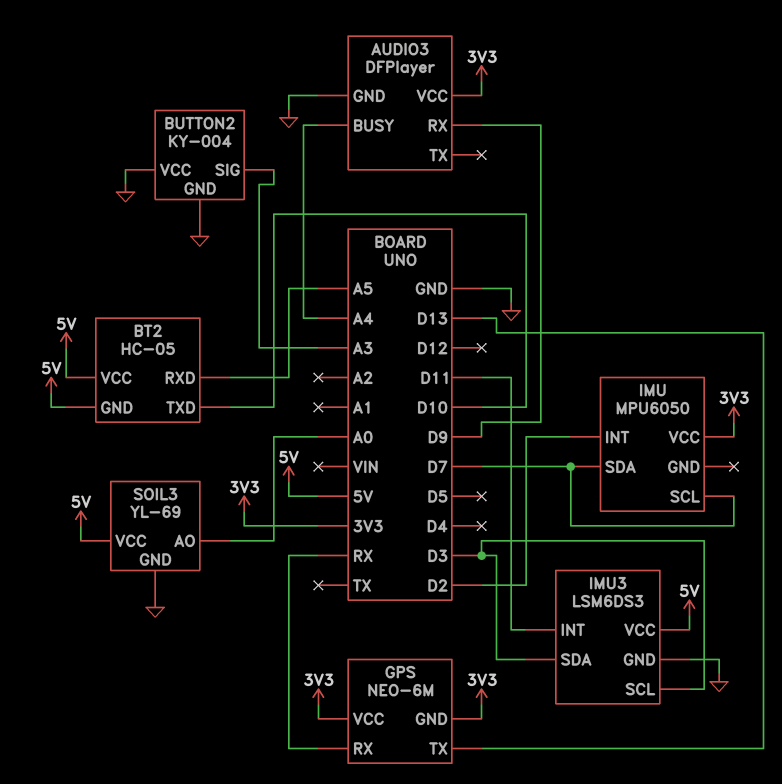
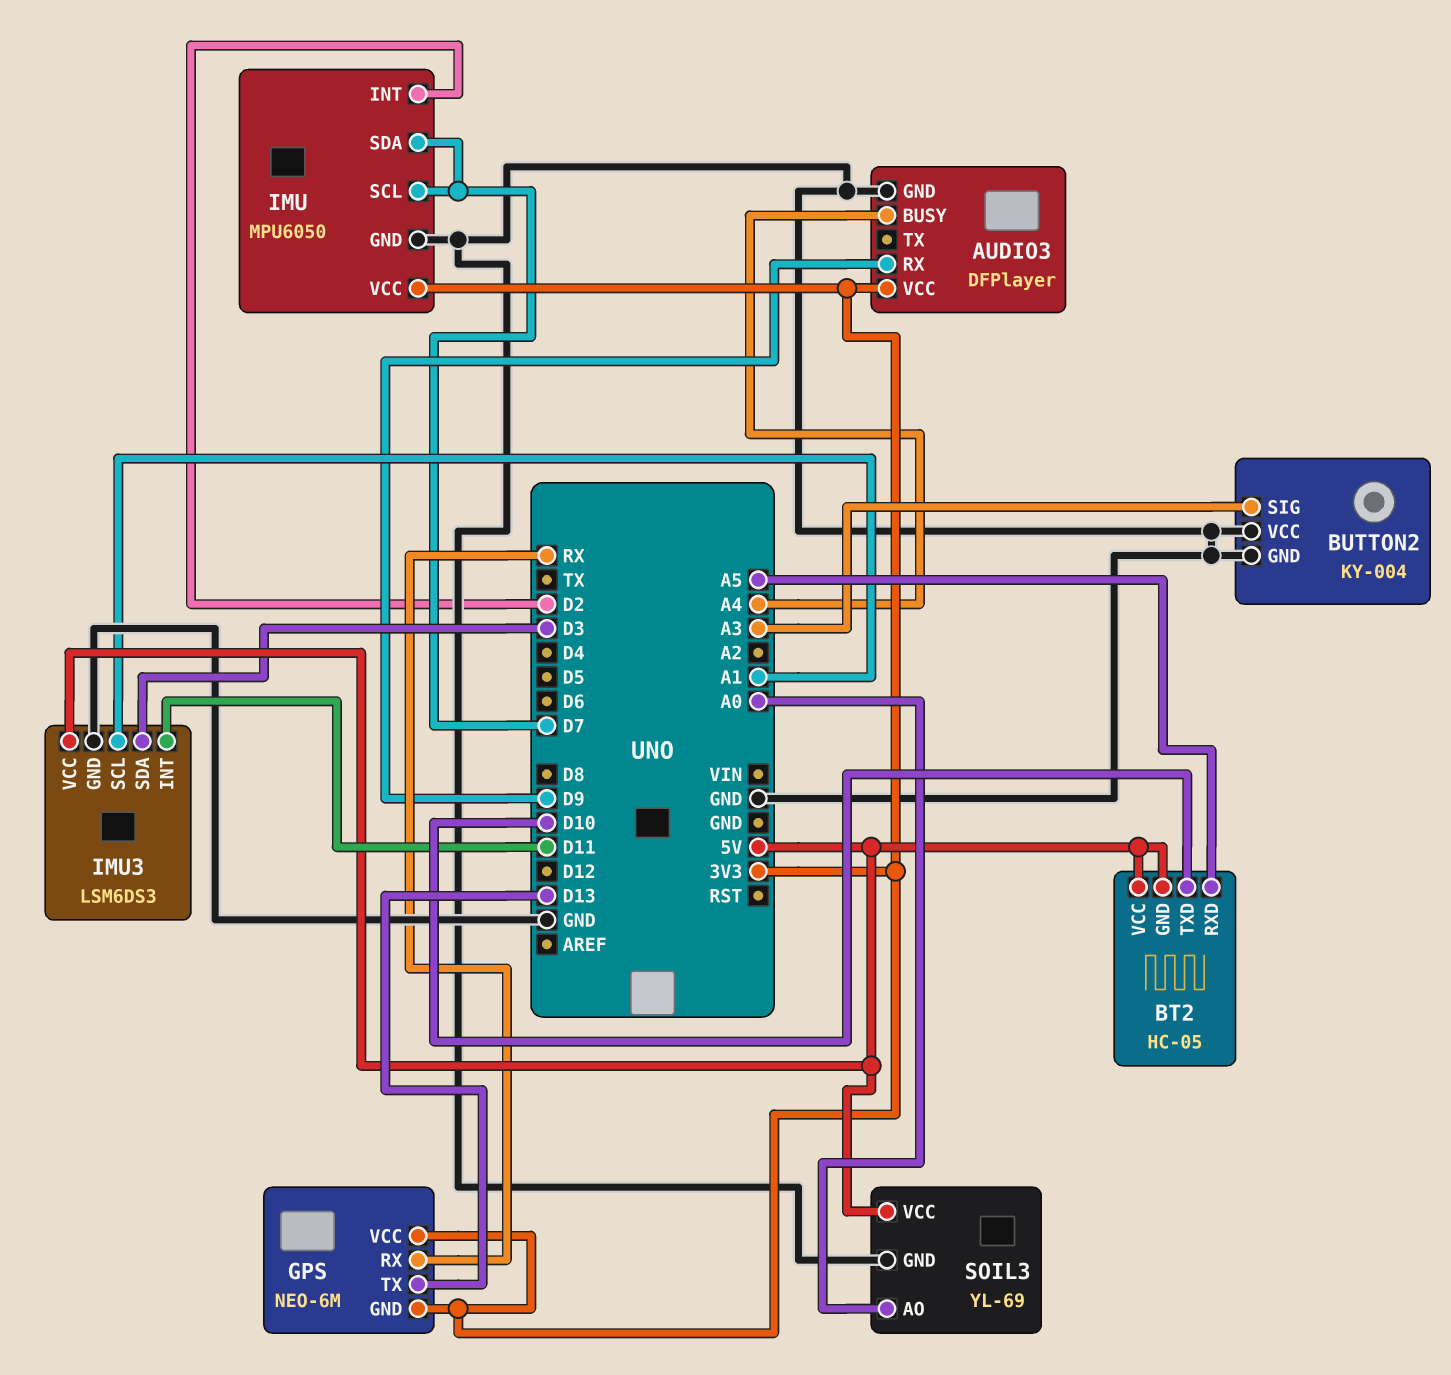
IMU pin GND: none -> GND
IMU3 pin SCL: D3 -> A1

